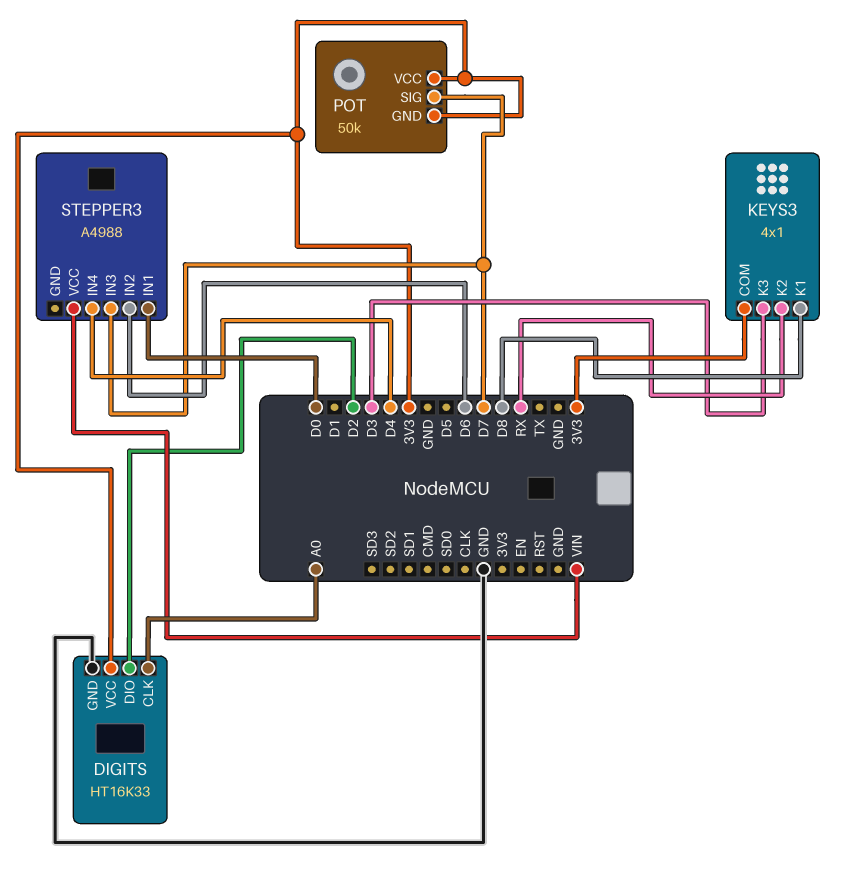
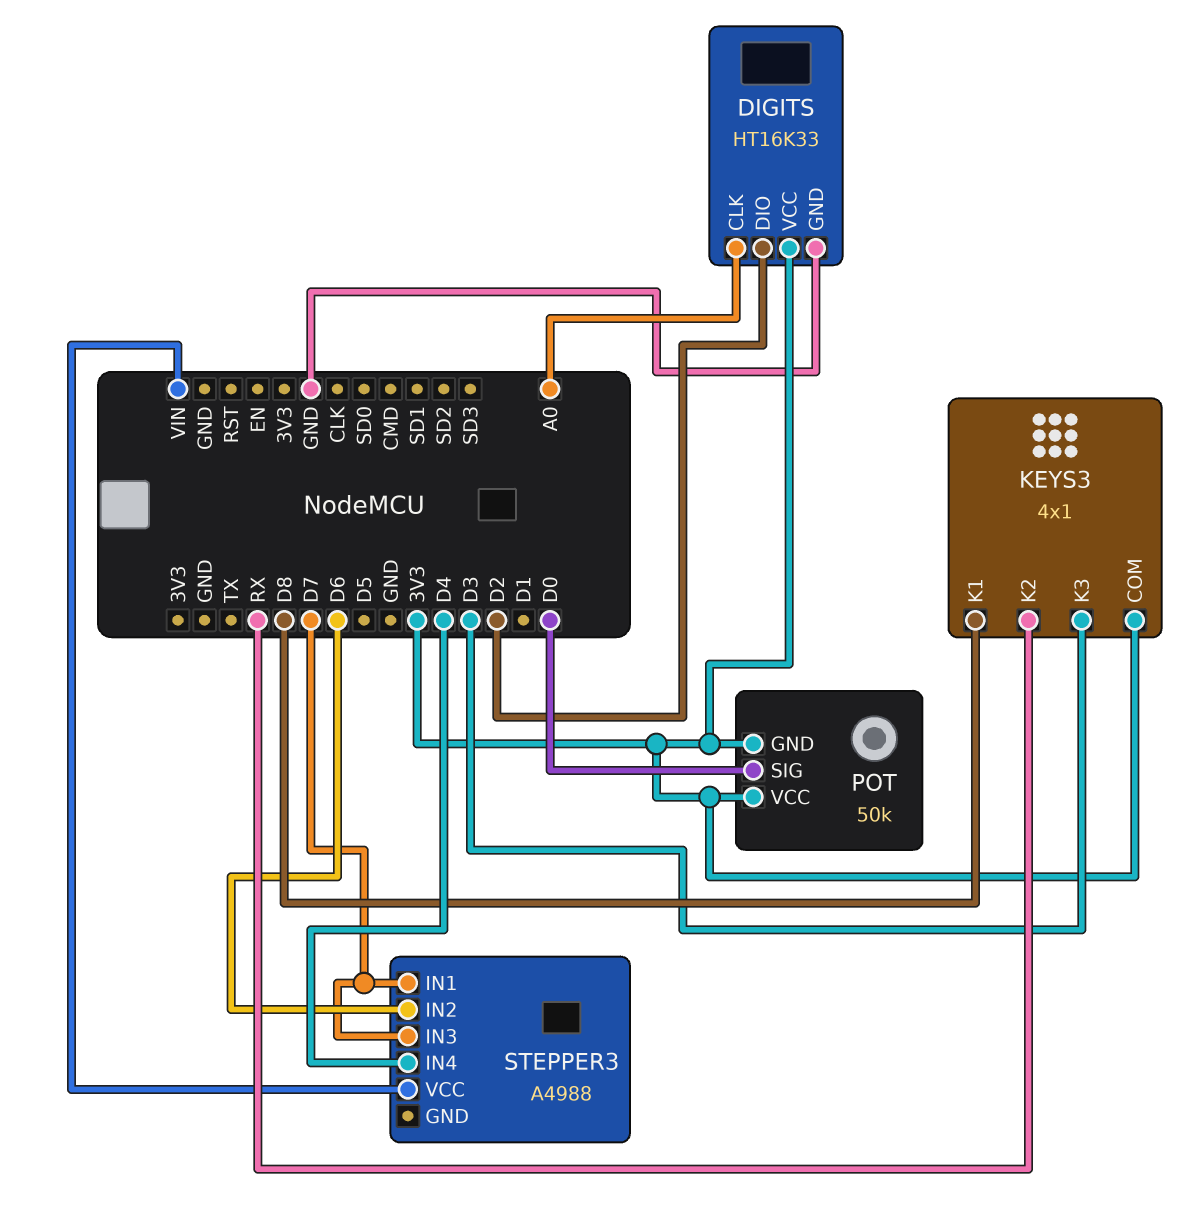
POT pin SIG: D7 -> D0
STEPPER3 pin IN1: D0 -> D7

